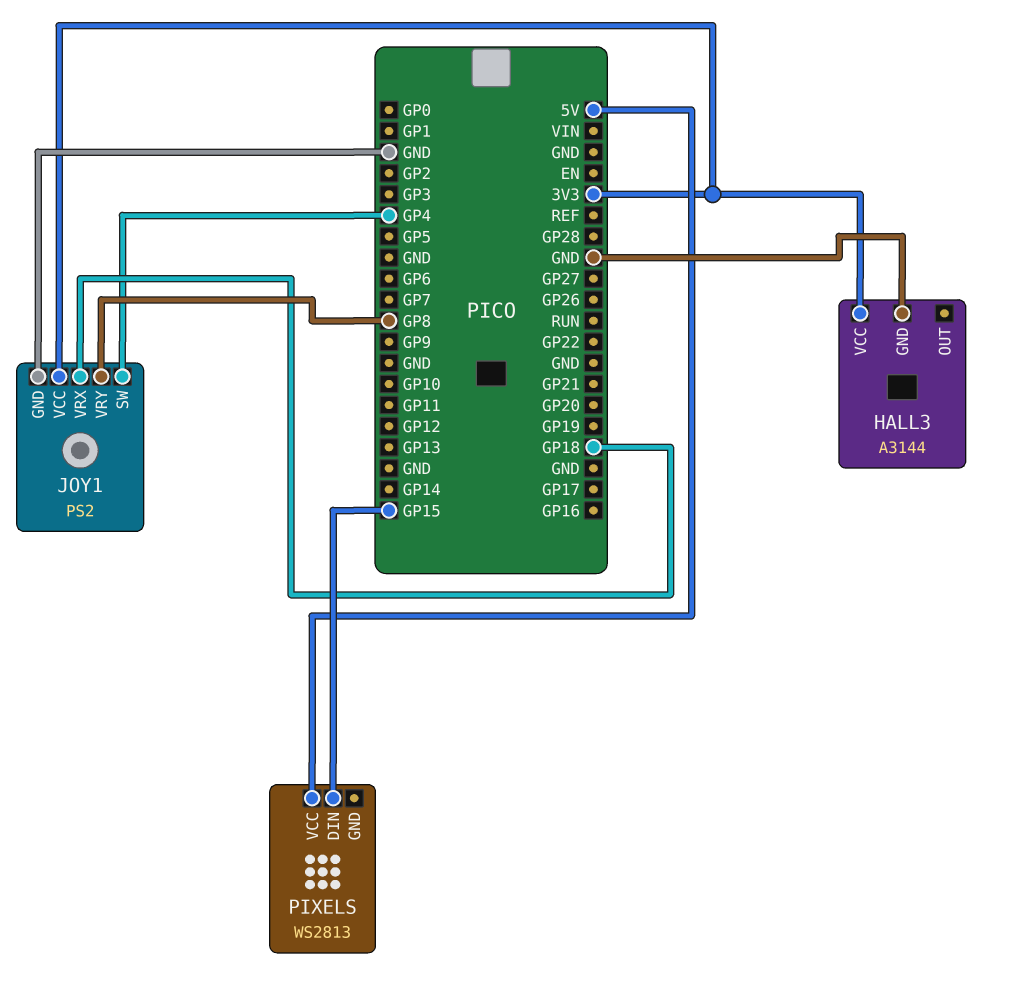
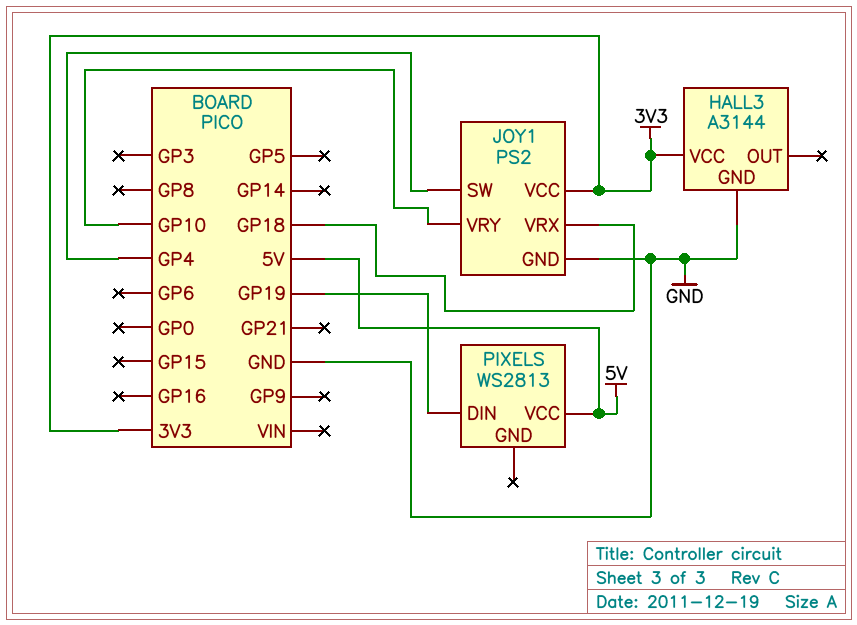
JOY1 pin VRY: GP8 -> GP10
PIXELS pin DIN: GP15 -> GP19

